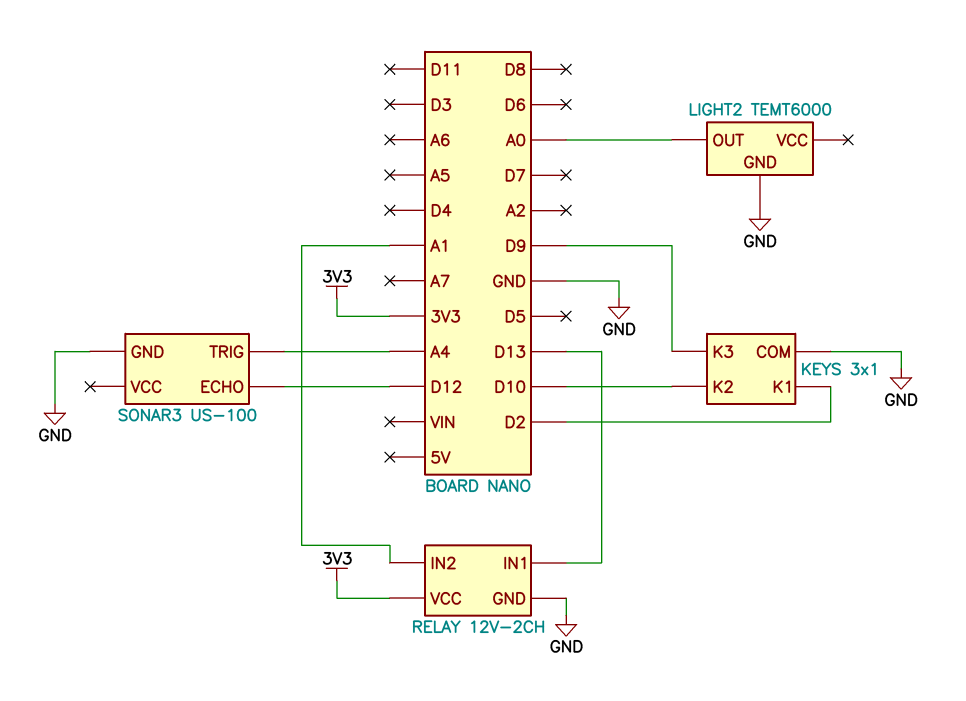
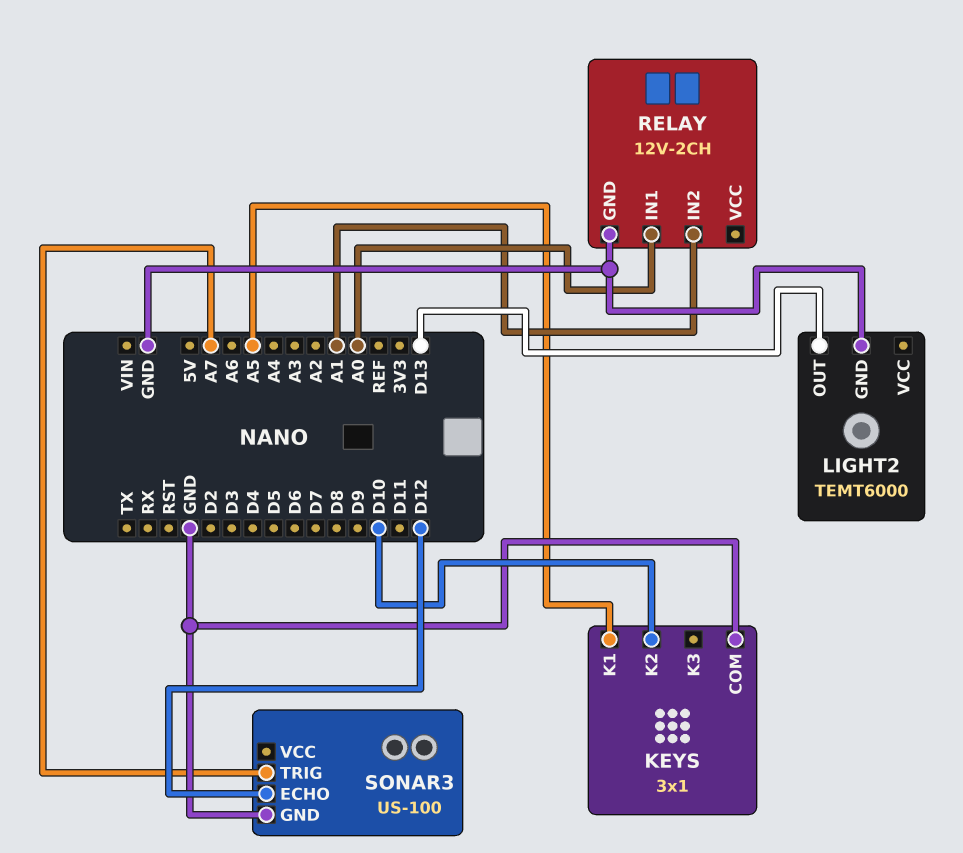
KEYS pin K1: D2 -> A5
KEYS pin K3: D9 -> none
LIGHT2 pin OUT: A0 -> D13
RELAY pin IN1: D13 -> A0
RELAY pin VCC: 3V3 -> none
SONAR3 pin TRIG: A4 -> A7

